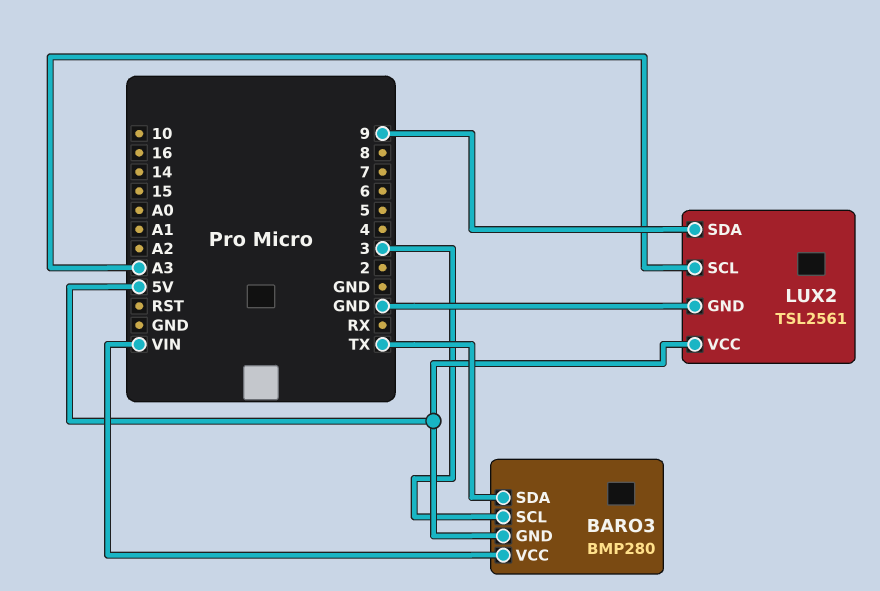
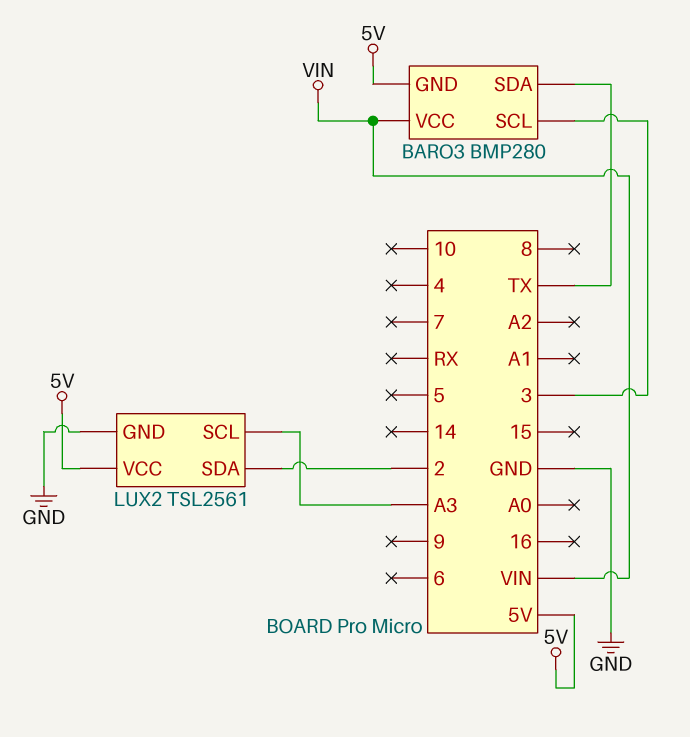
LUX2 pin SDA: 9 -> 2

